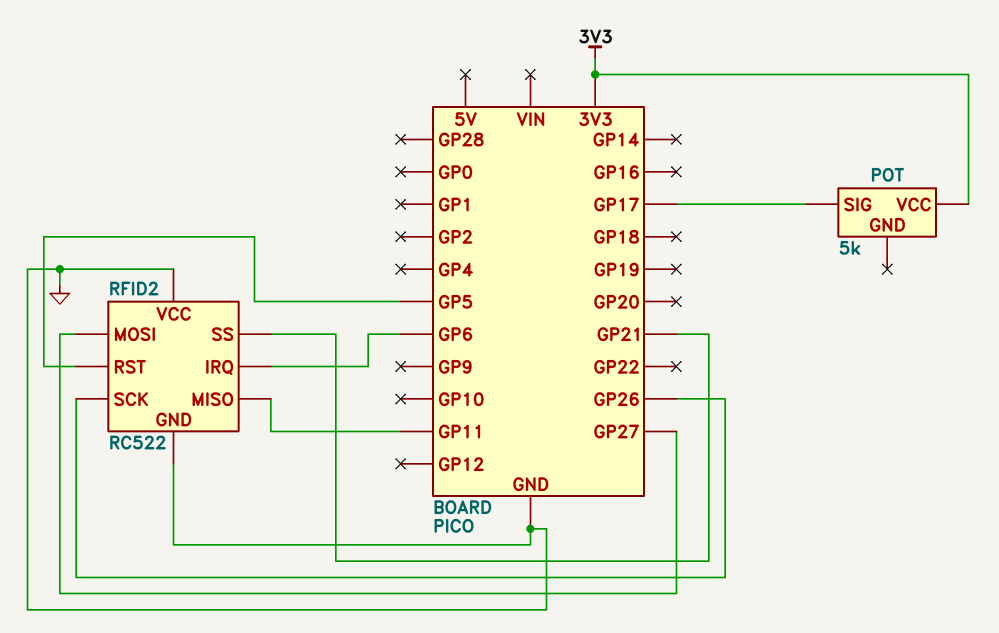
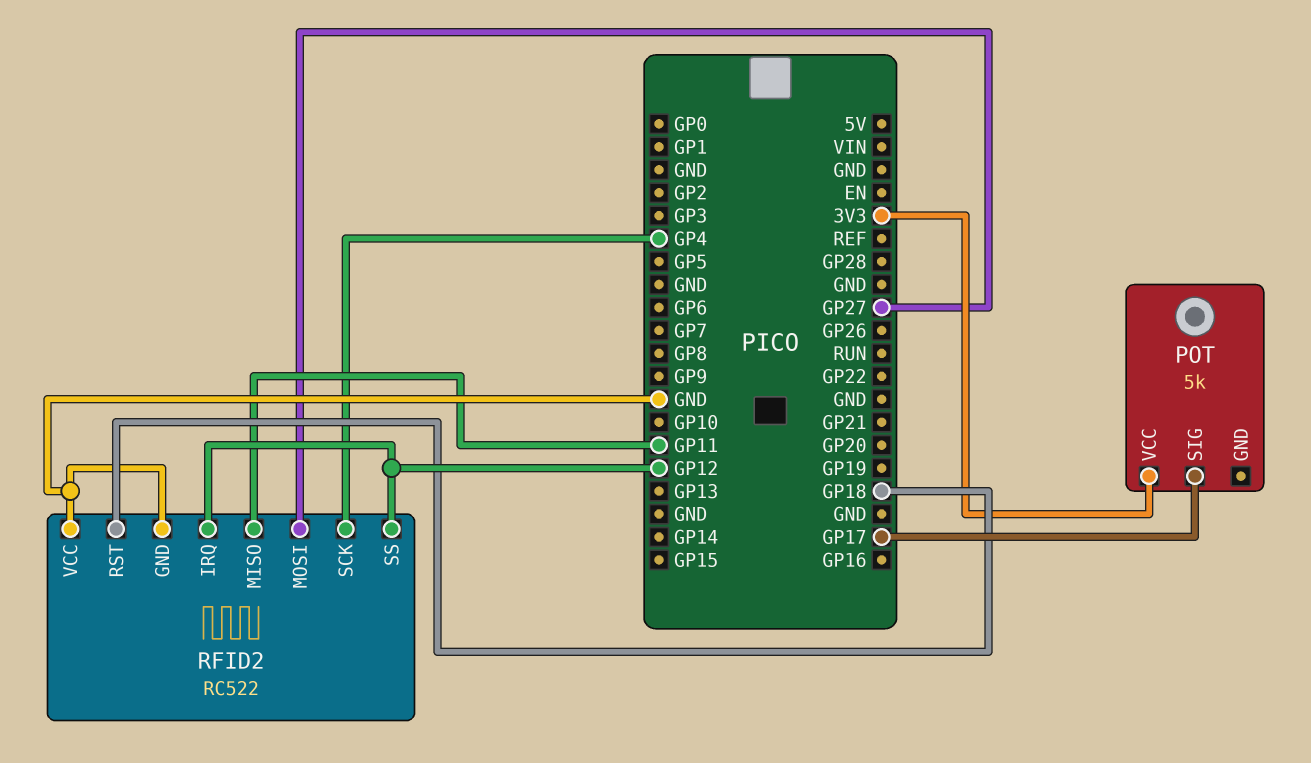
RFID2 pin IRQ: GP6 -> GP12
RFID2 pin RST: GP5 -> GP18
RFID2 pin SCK: GP26 -> GP4
RFID2 pin SS: GP21 -> GP12

